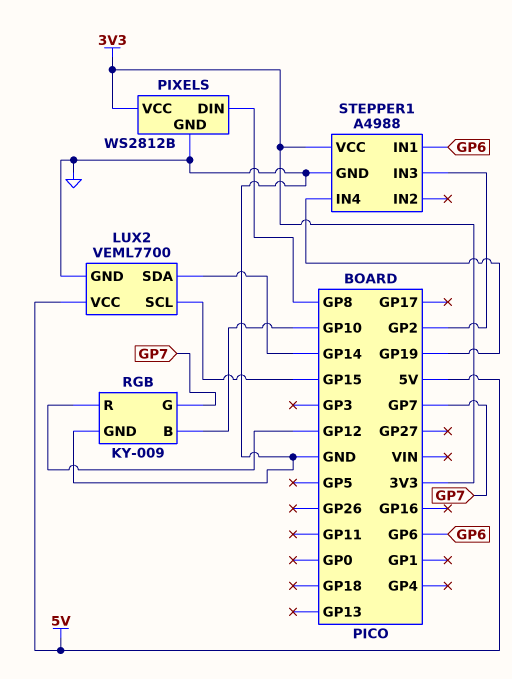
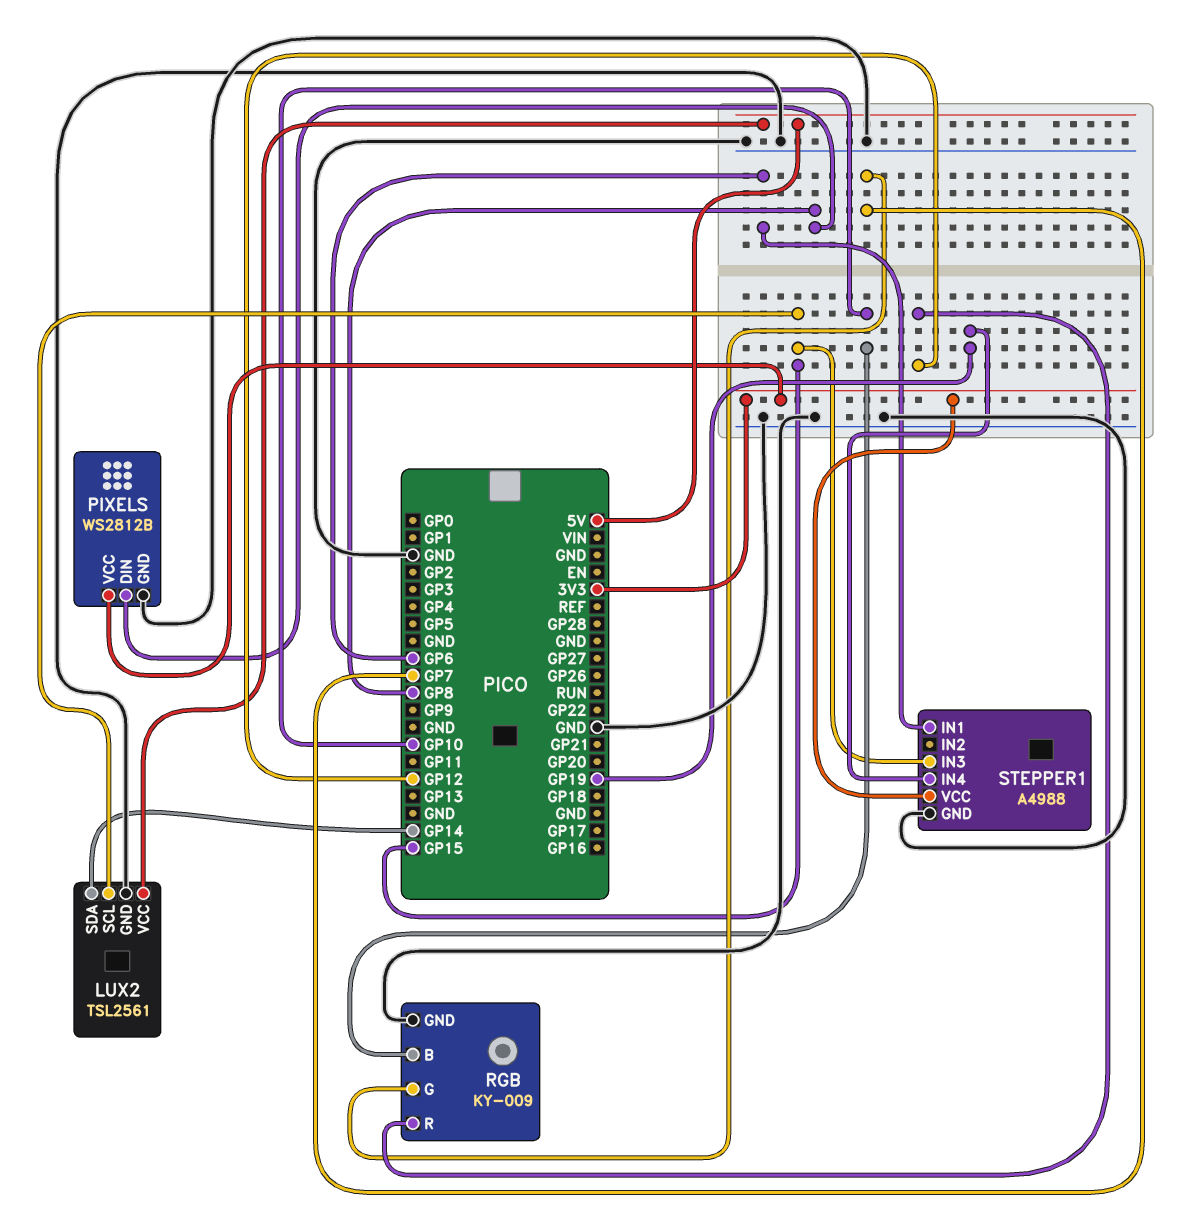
LUX2: VEML7700 -> TSL2561
STEPPER1 pin IN3: GP2 -> GP15

